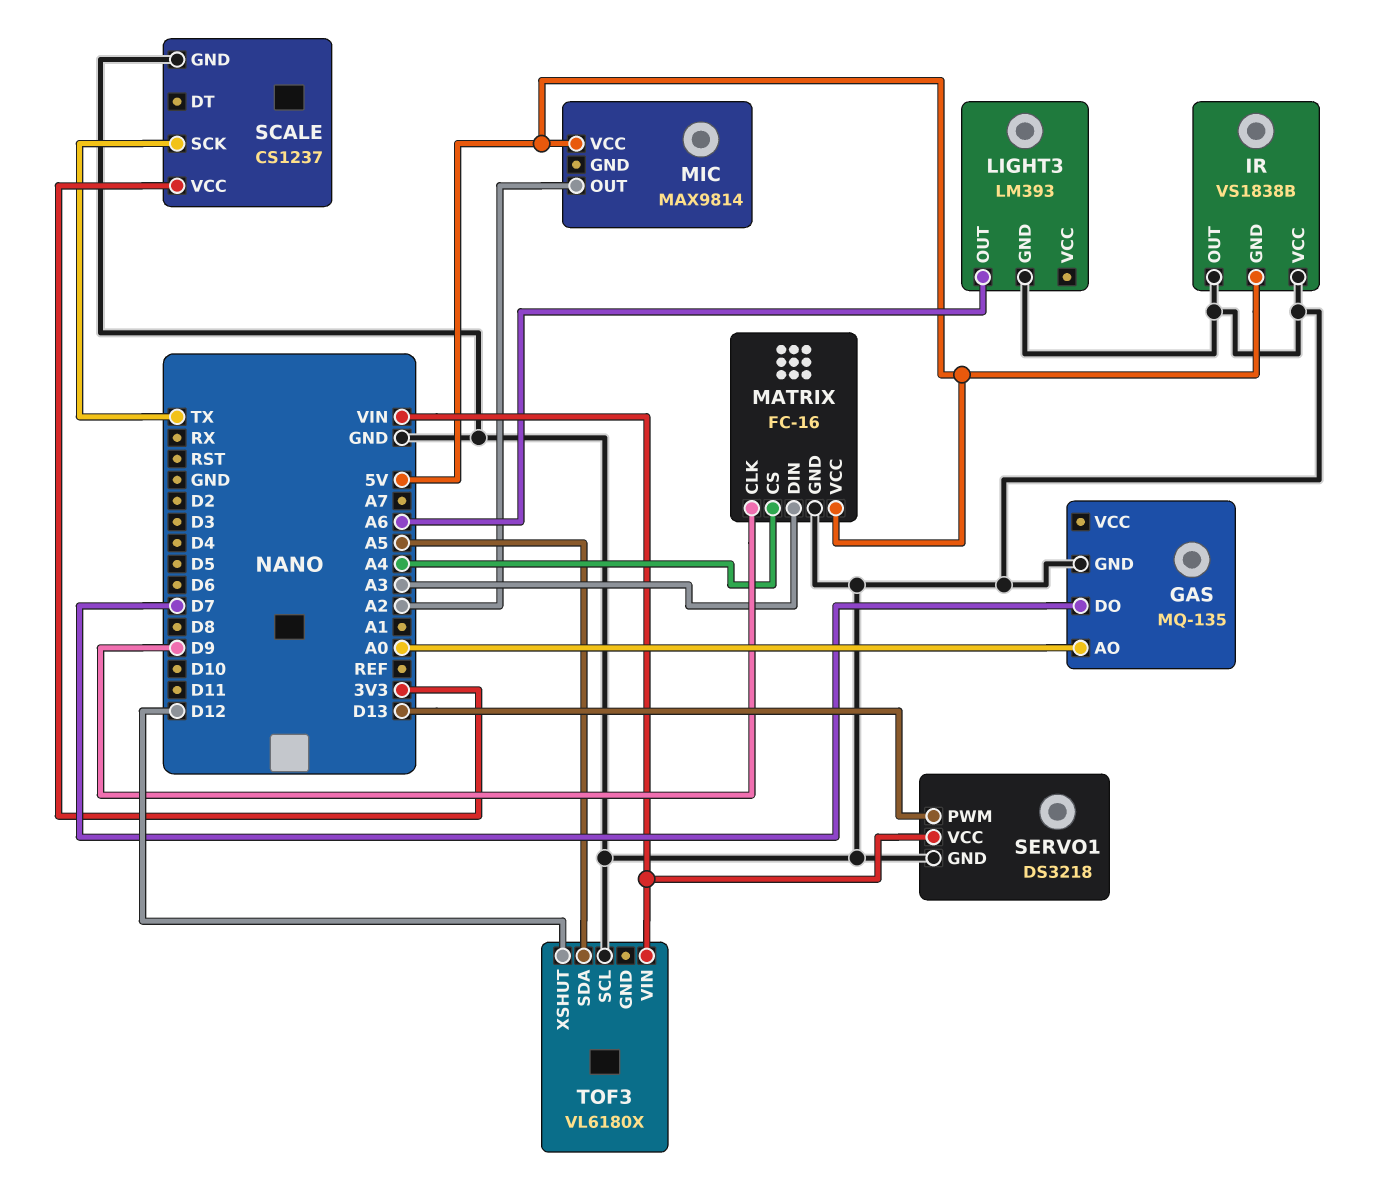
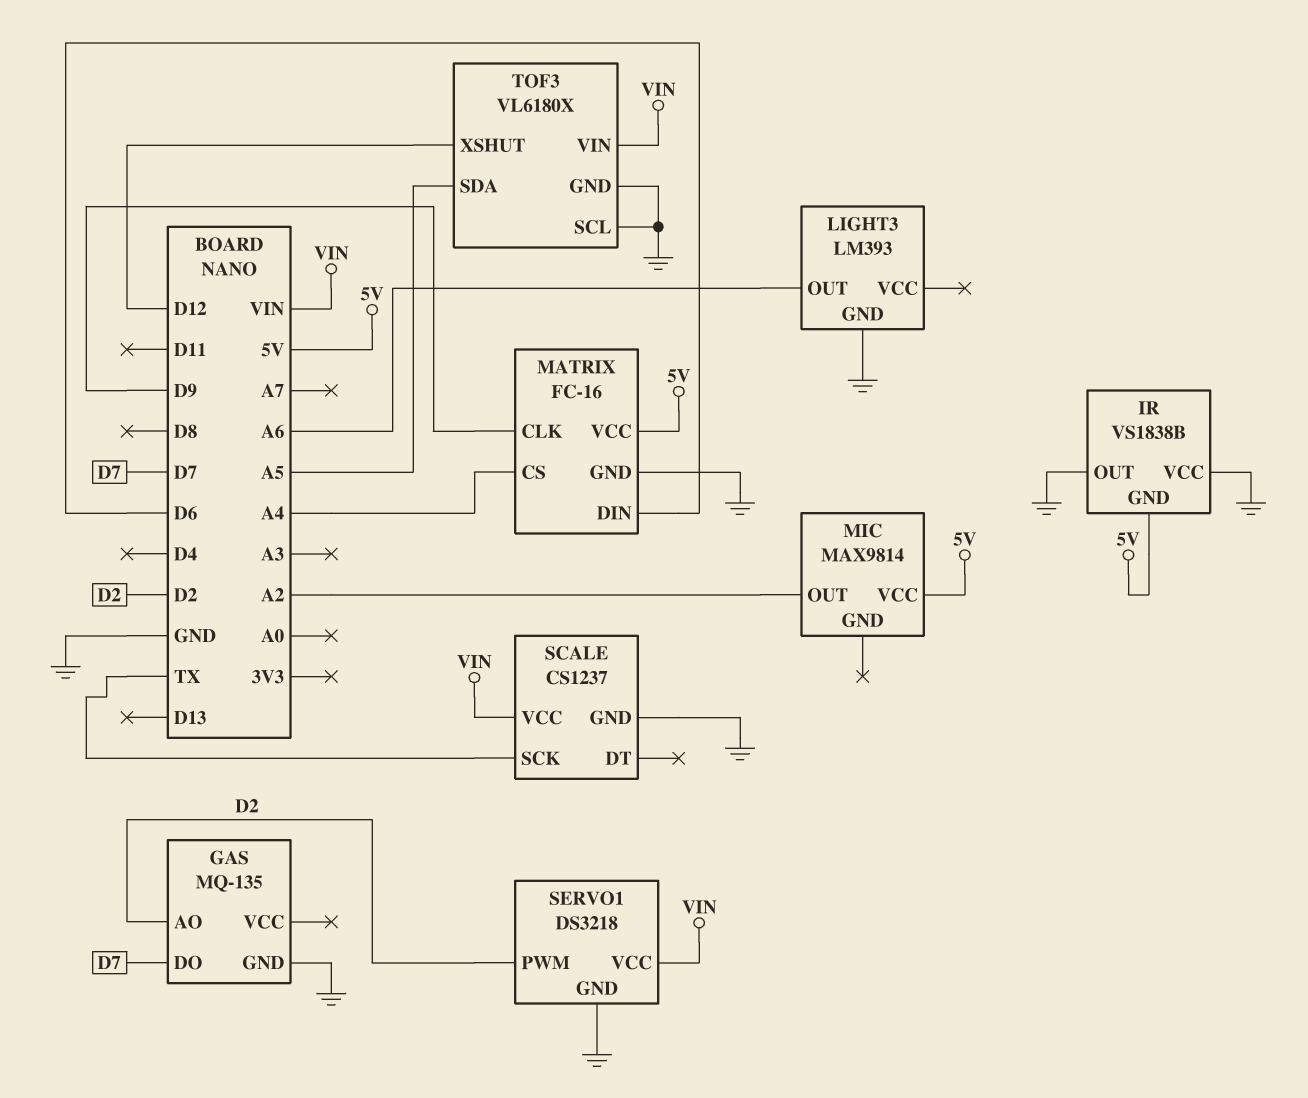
GAS pin AO: A0 -> D2
MATRIX pin DIN: A3 -> D6
SCALE pin VCC: 3V3 -> VIN
SERVO1 pin PWM: D13 -> D2
TOF3 pin GND: none -> GND

